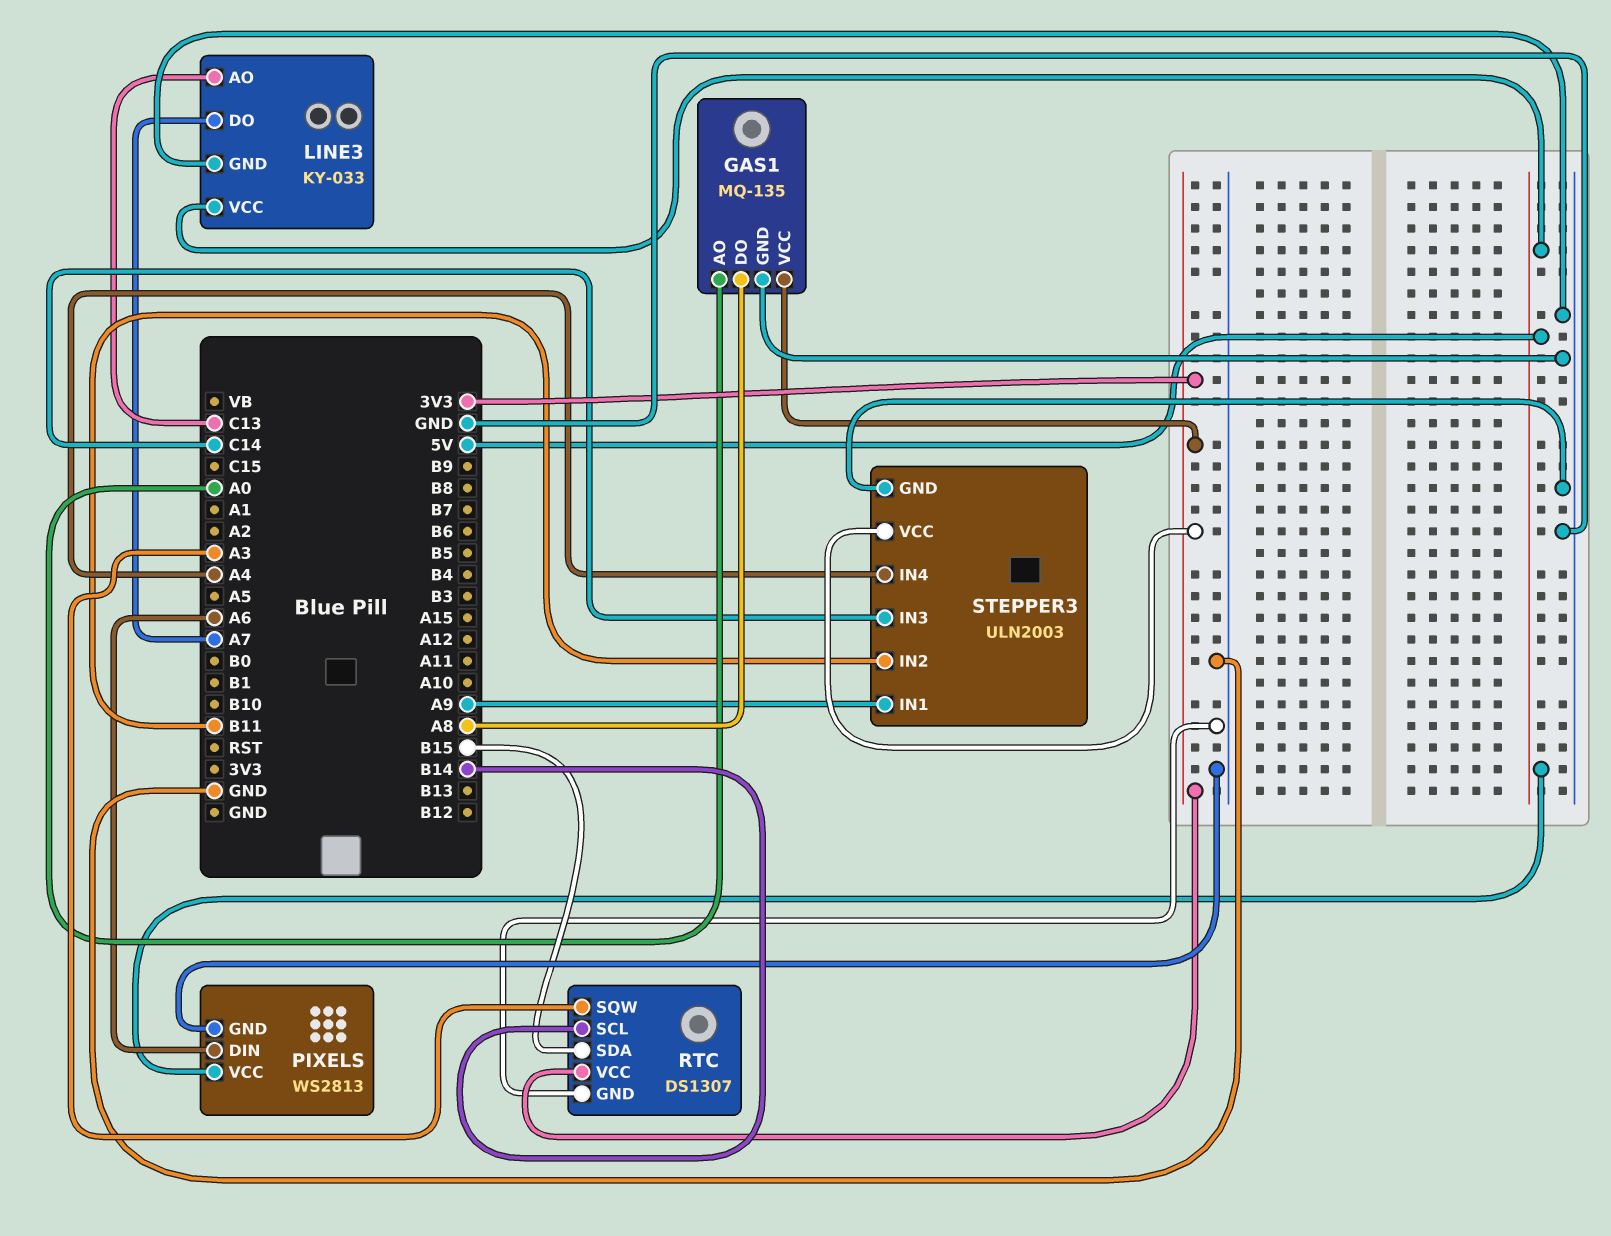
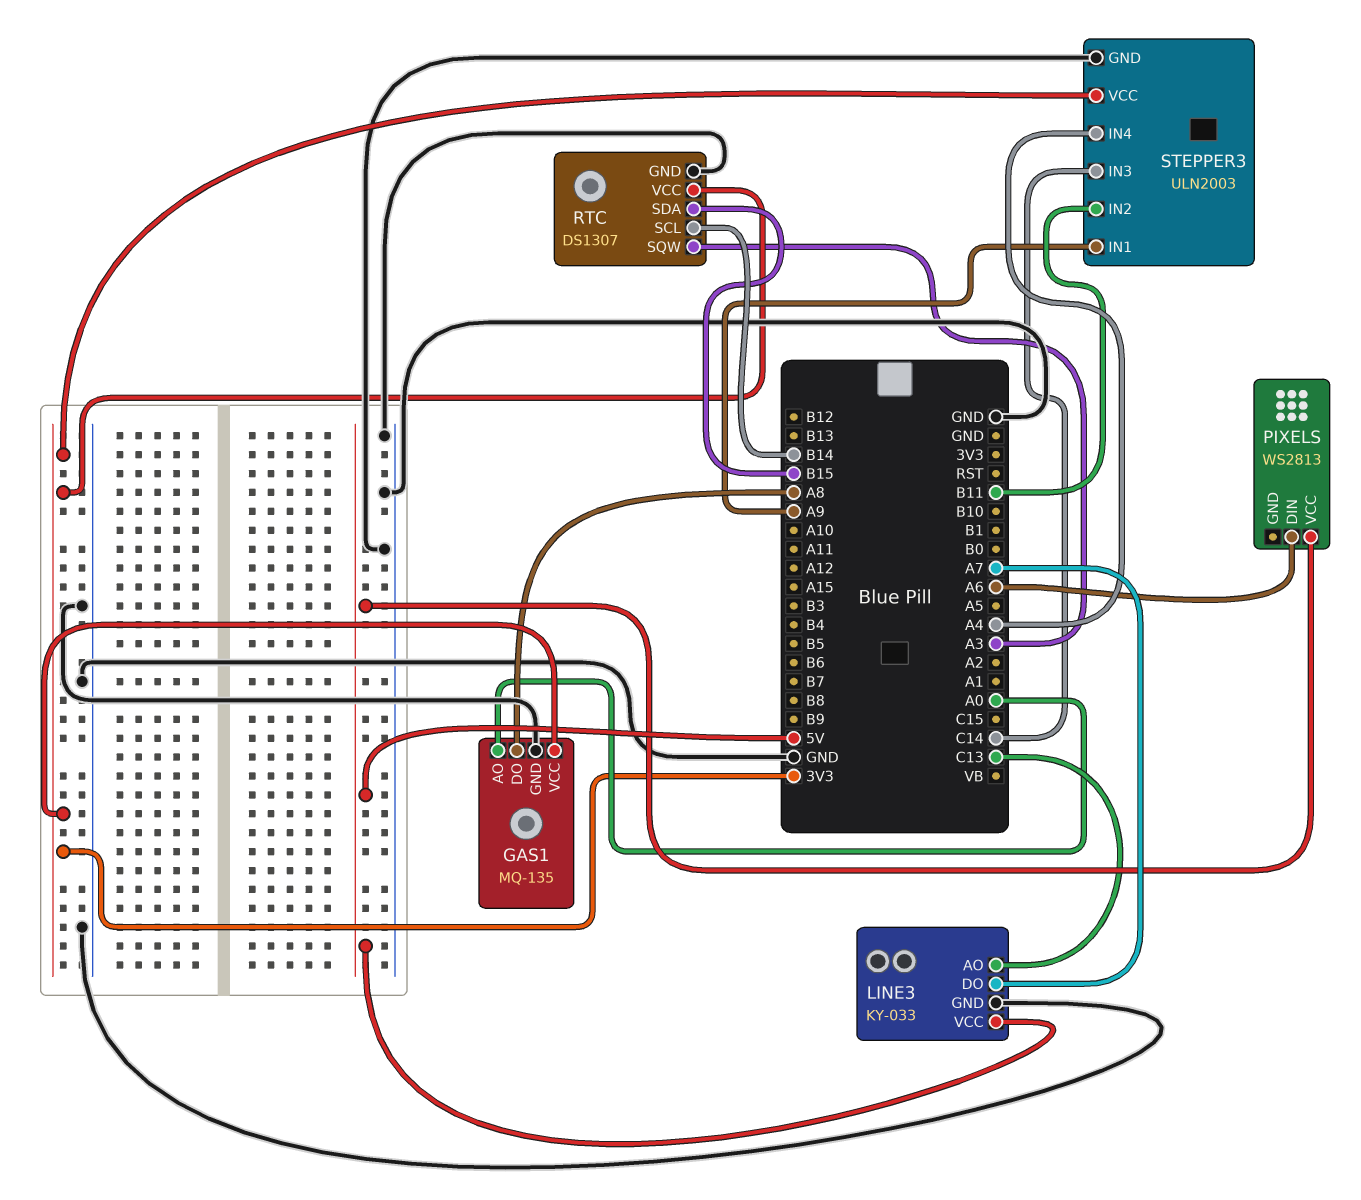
PIXELS pin GND: GND -> none

